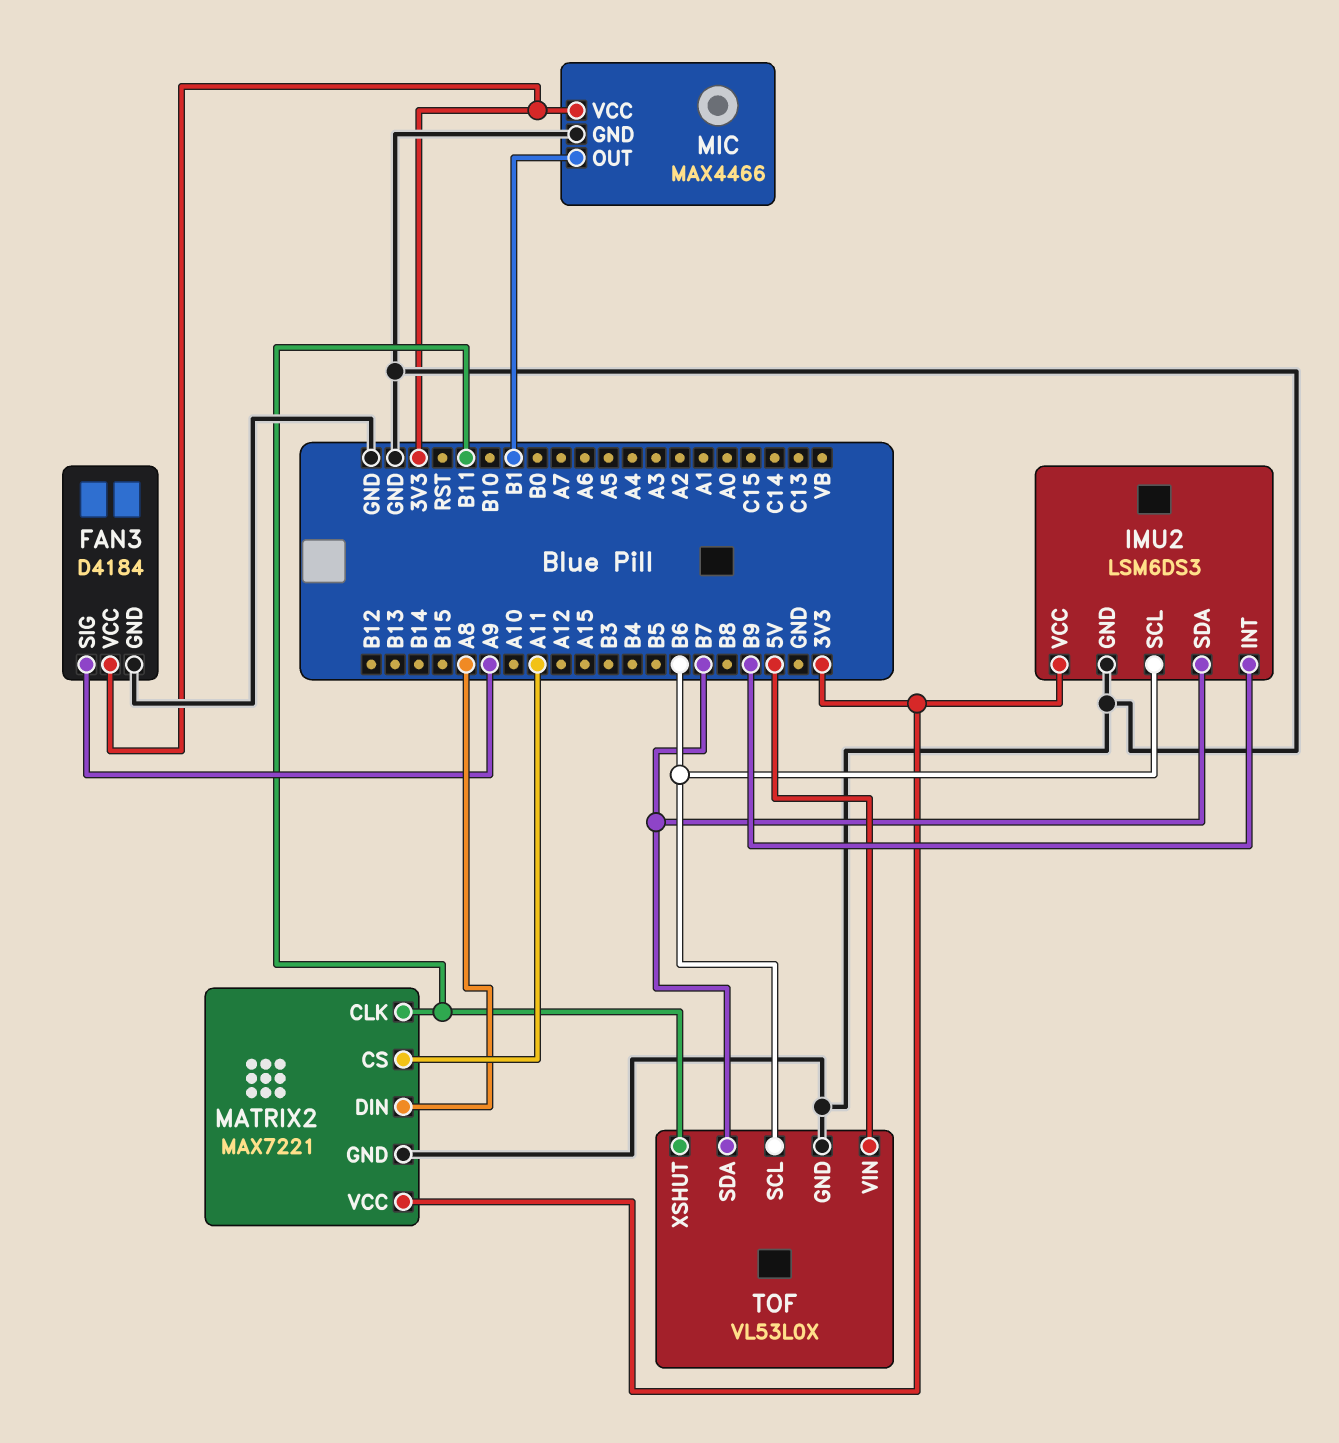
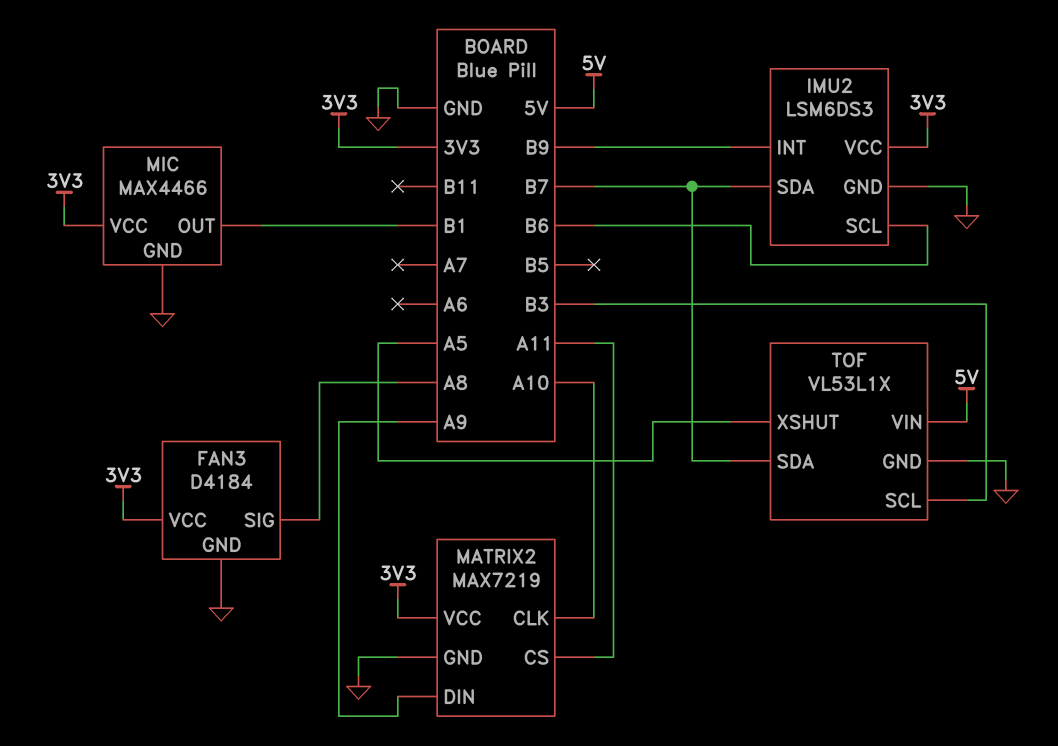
FAN3 pin SIG: A9 -> A8
MATRIX2: MAX7221 -> MAX7219
MATRIX2 pin CLK: B11 -> A10
MATRIX2 pin DIN: A8 -> A9
TOF: VL53L0X -> VL53L1X
TOF pin SCL: B6 -> B3
TOF pin XSHUT: B11 -> A5

